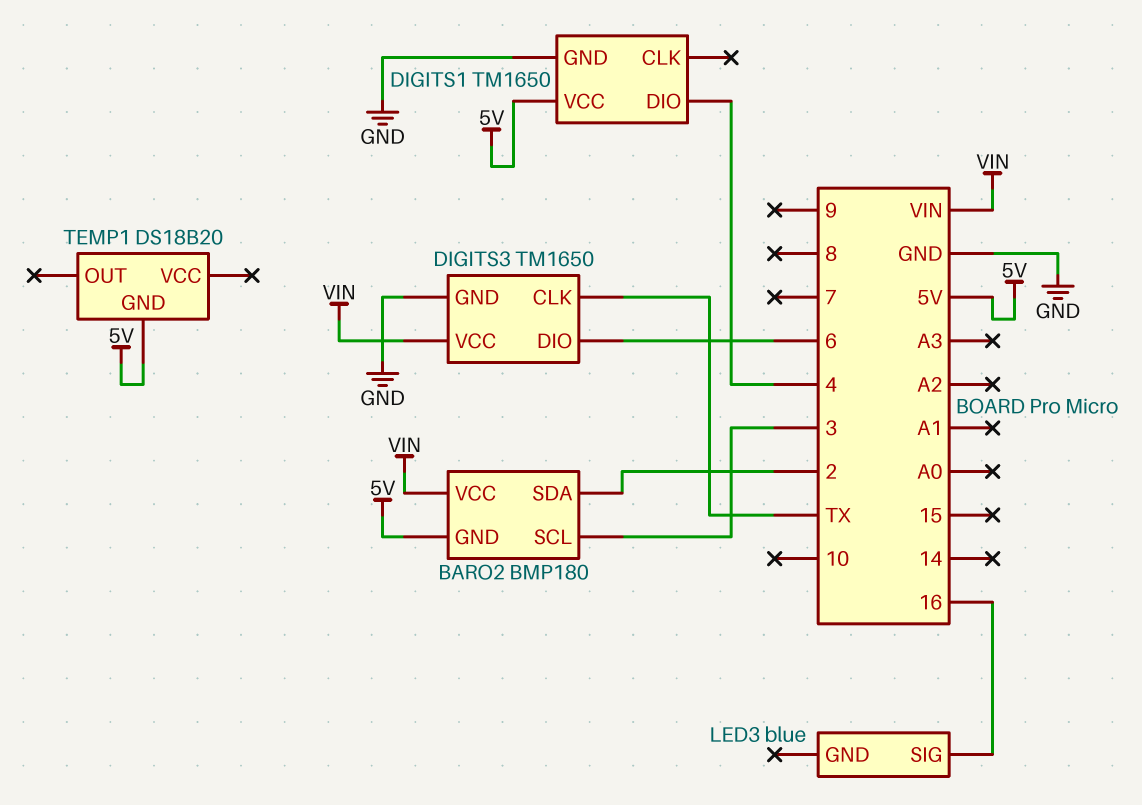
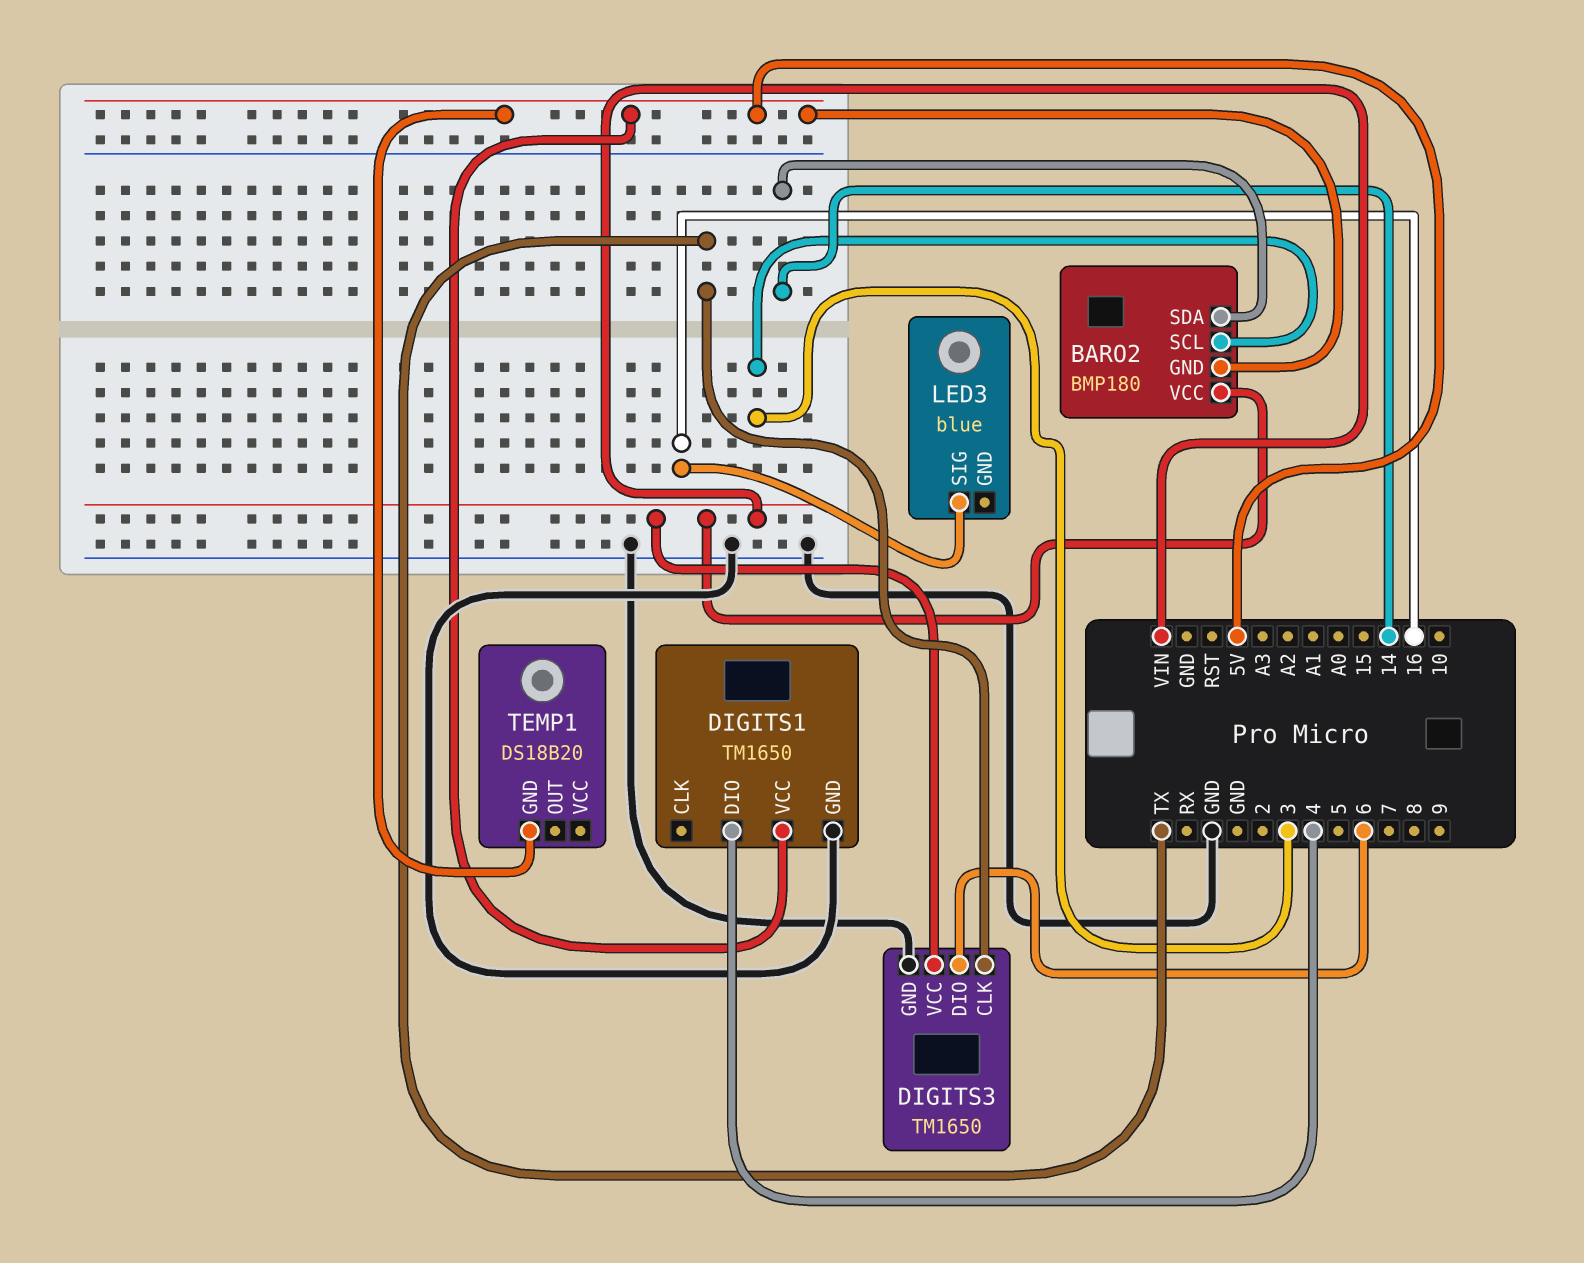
BARO2 pin SDA: 2 -> 14

